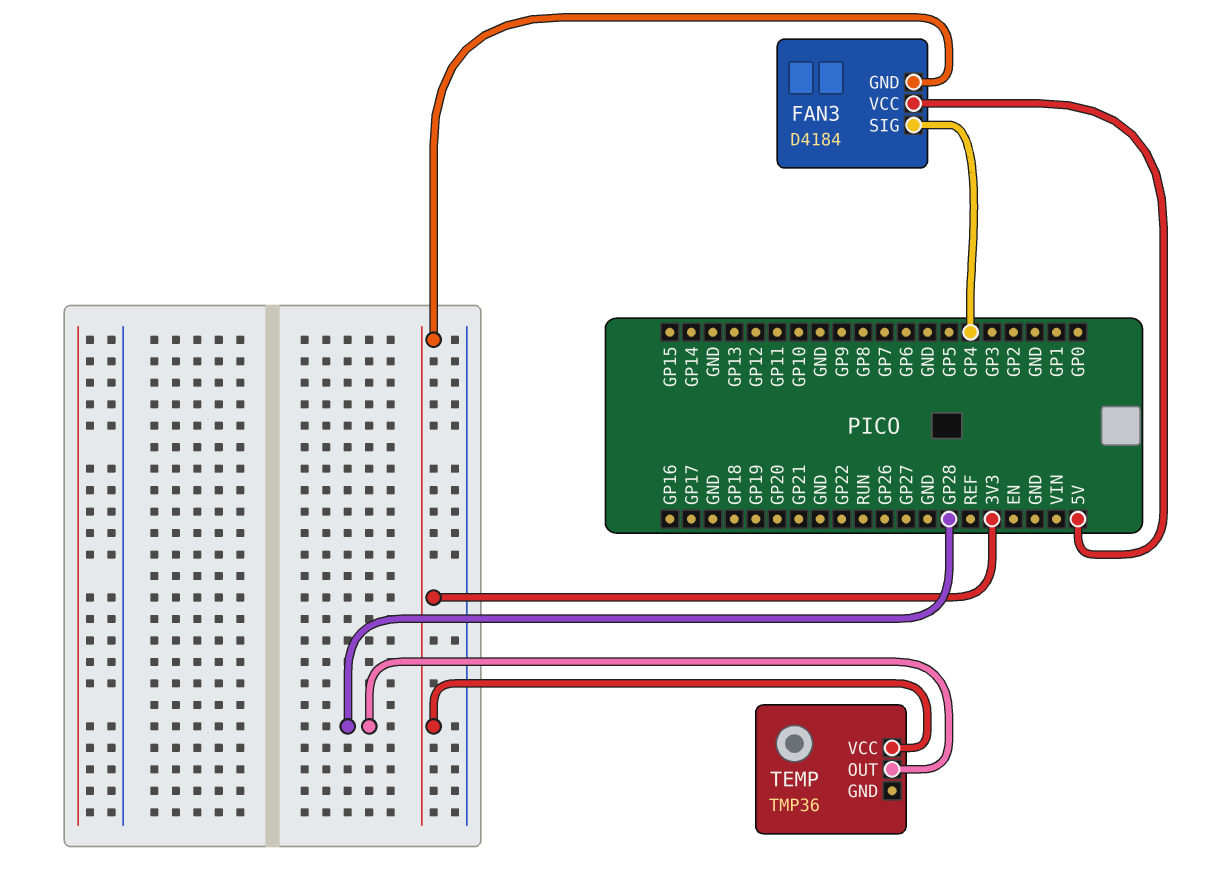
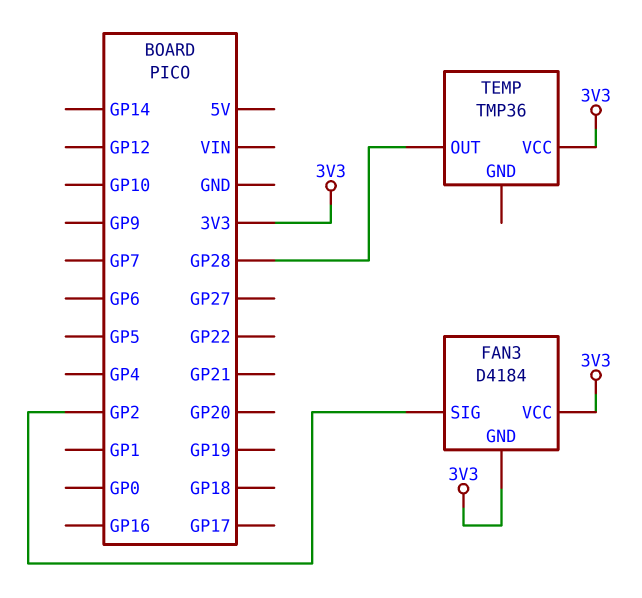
FAN3 pin SIG: GP4 -> GP2
FAN3 pin VCC: 5V -> 3V3

